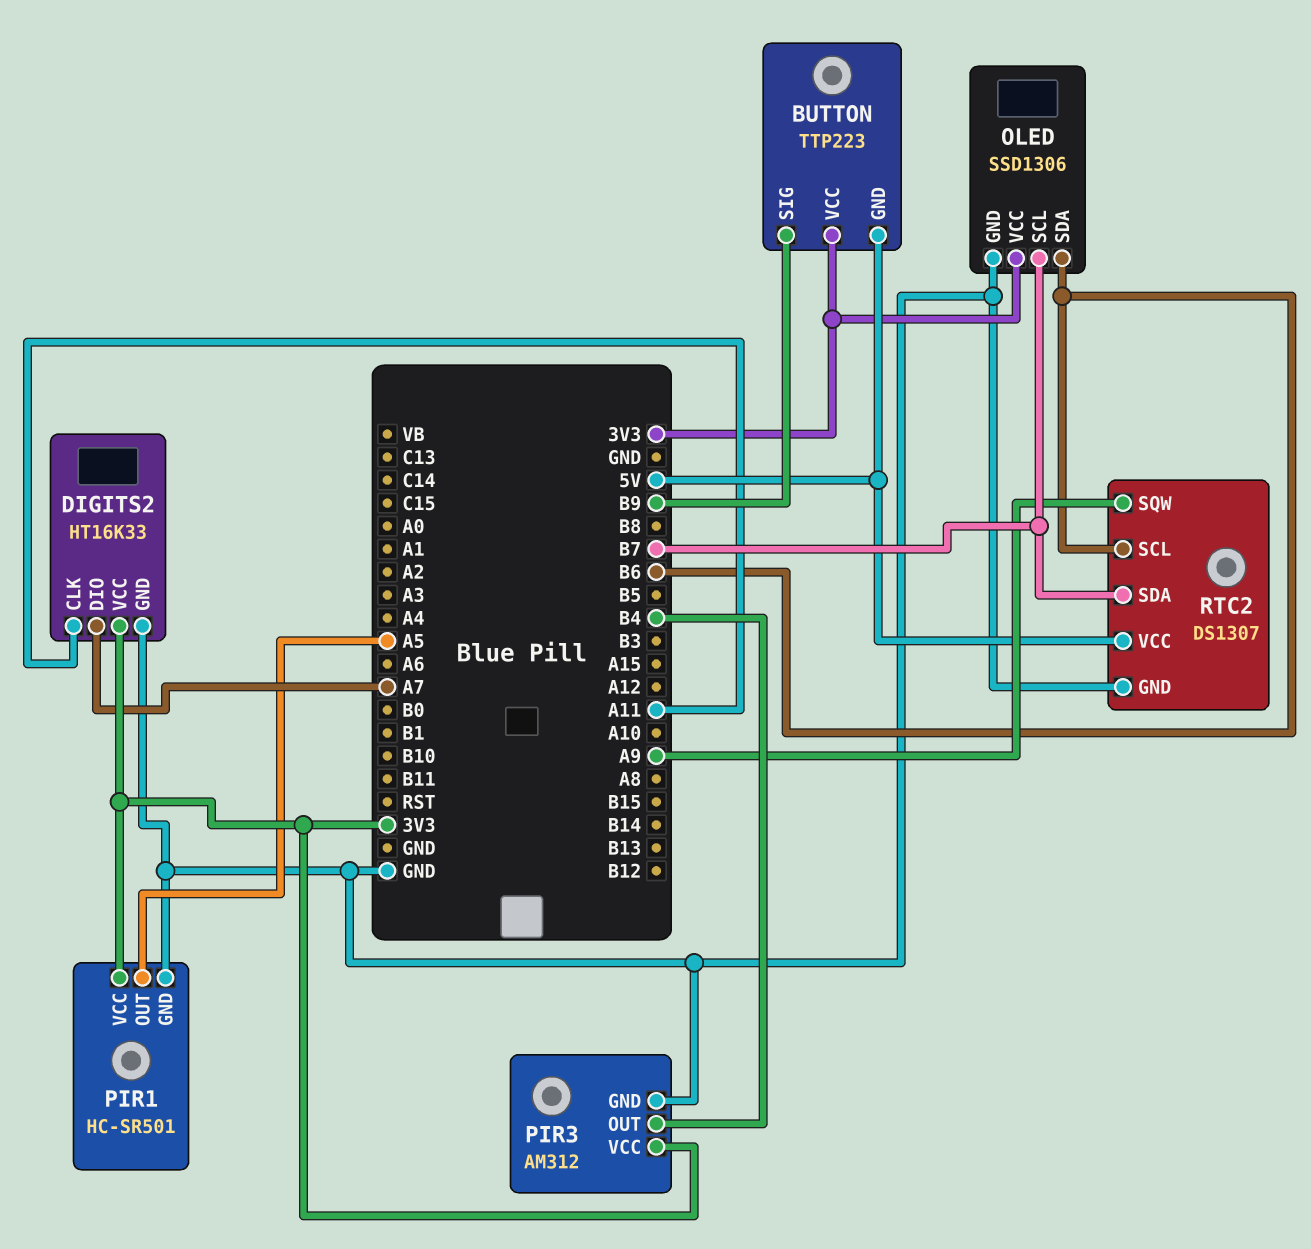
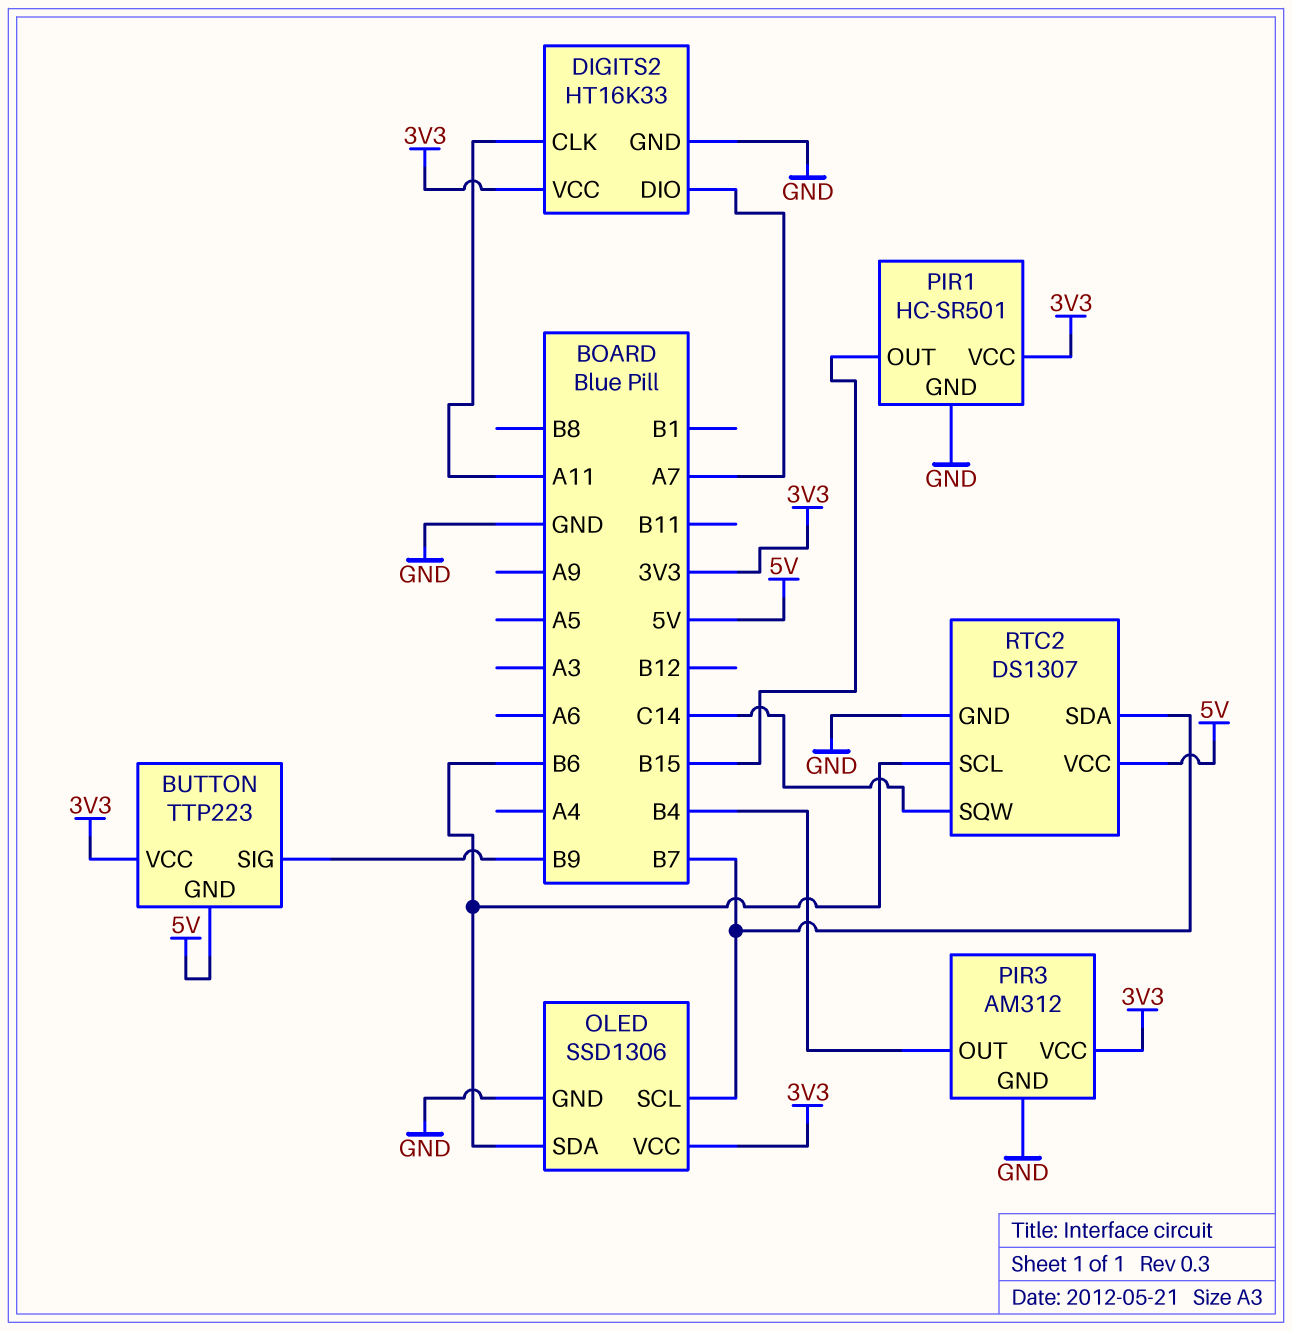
PIR1 pin OUT: A5 -> B15
RTC2 pin SQW: A9 -> C14

